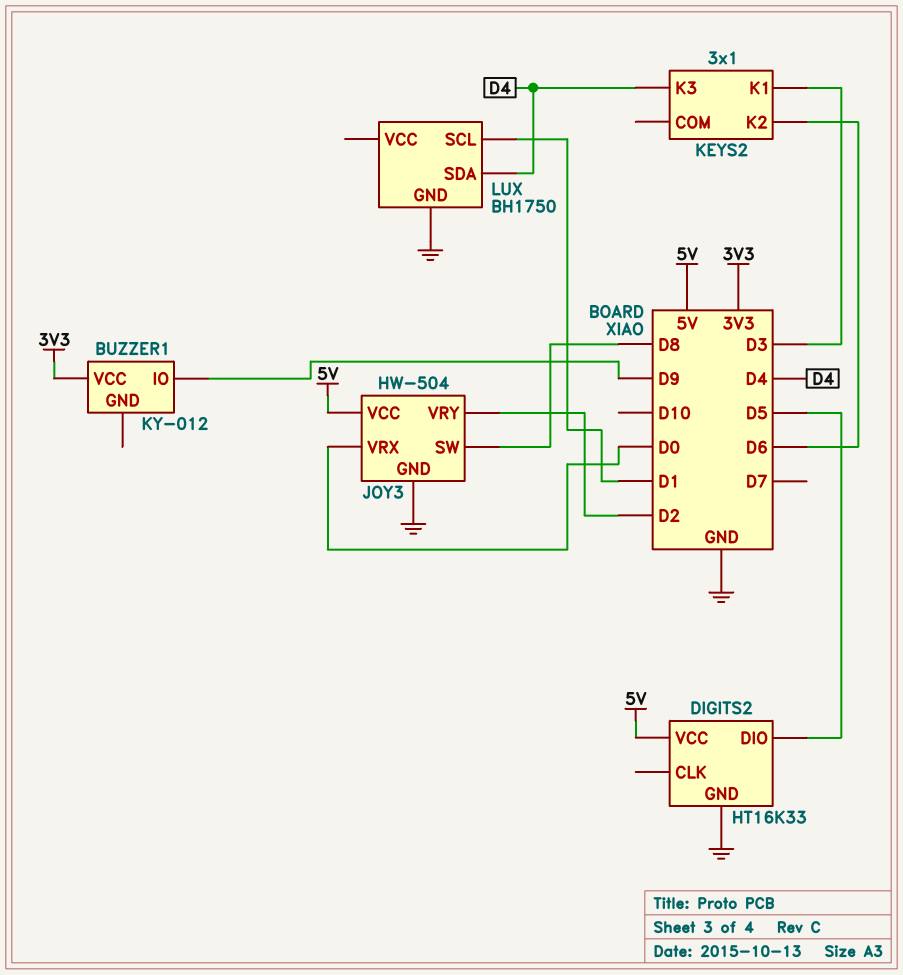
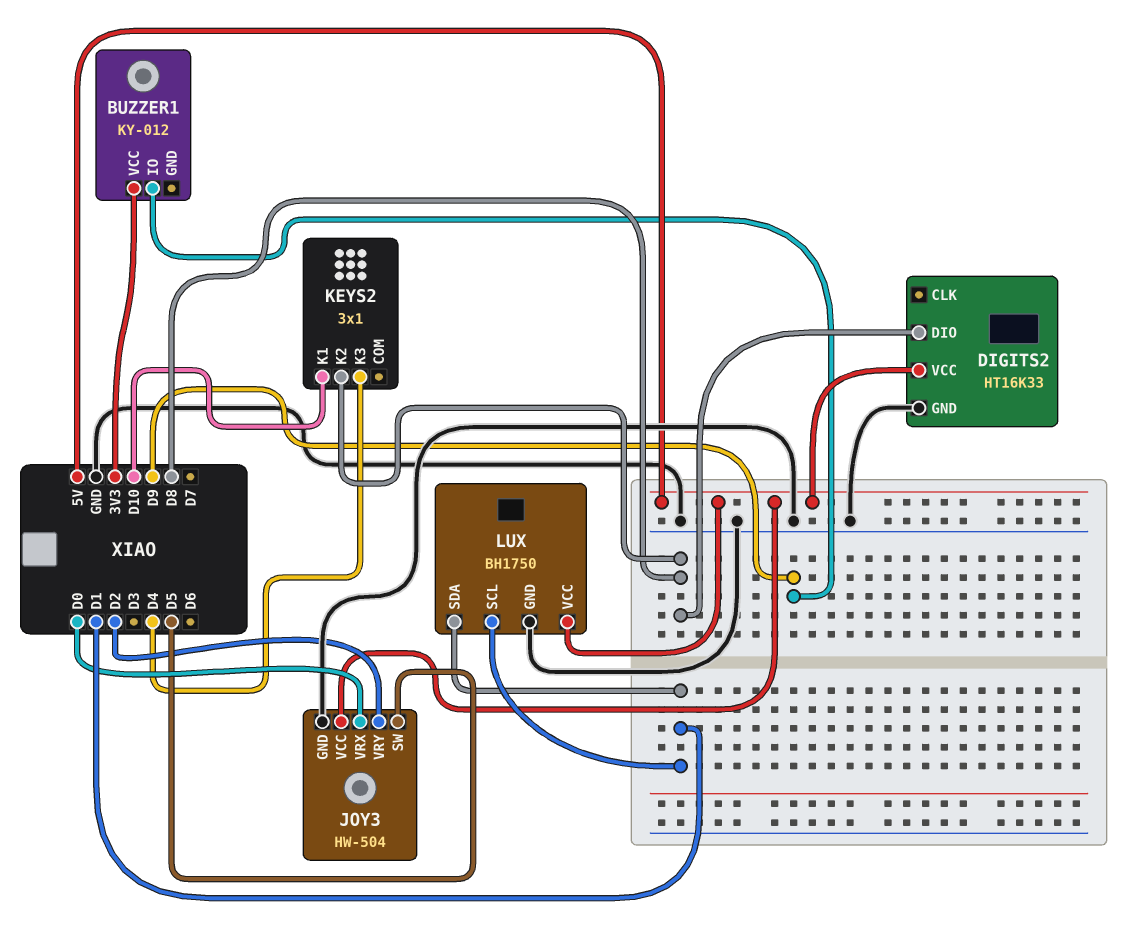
DIGITS2 pin DIO: D5 -> D8
JOY3 pin SW: D8 -> D5
KEYS2 pin K1: D3 -> D10
KEYS2 pin K2: D6 -> D8
LUX pin SDA: D4 -> D1
LUX pin VCC: none -> 5V

